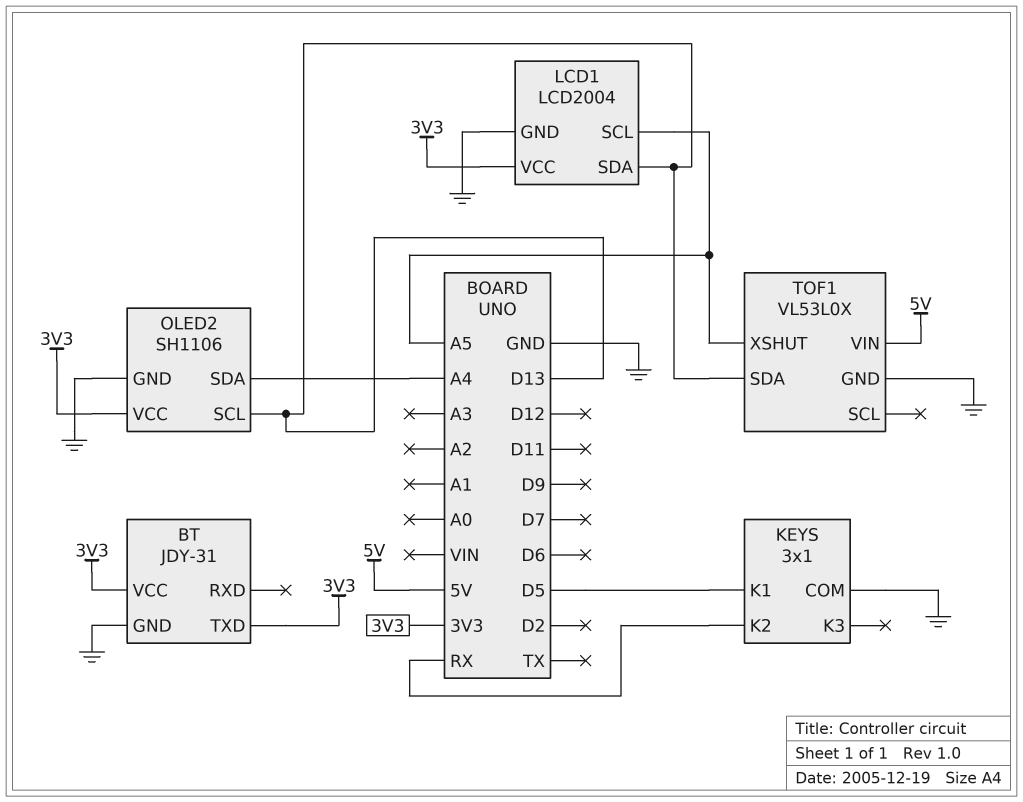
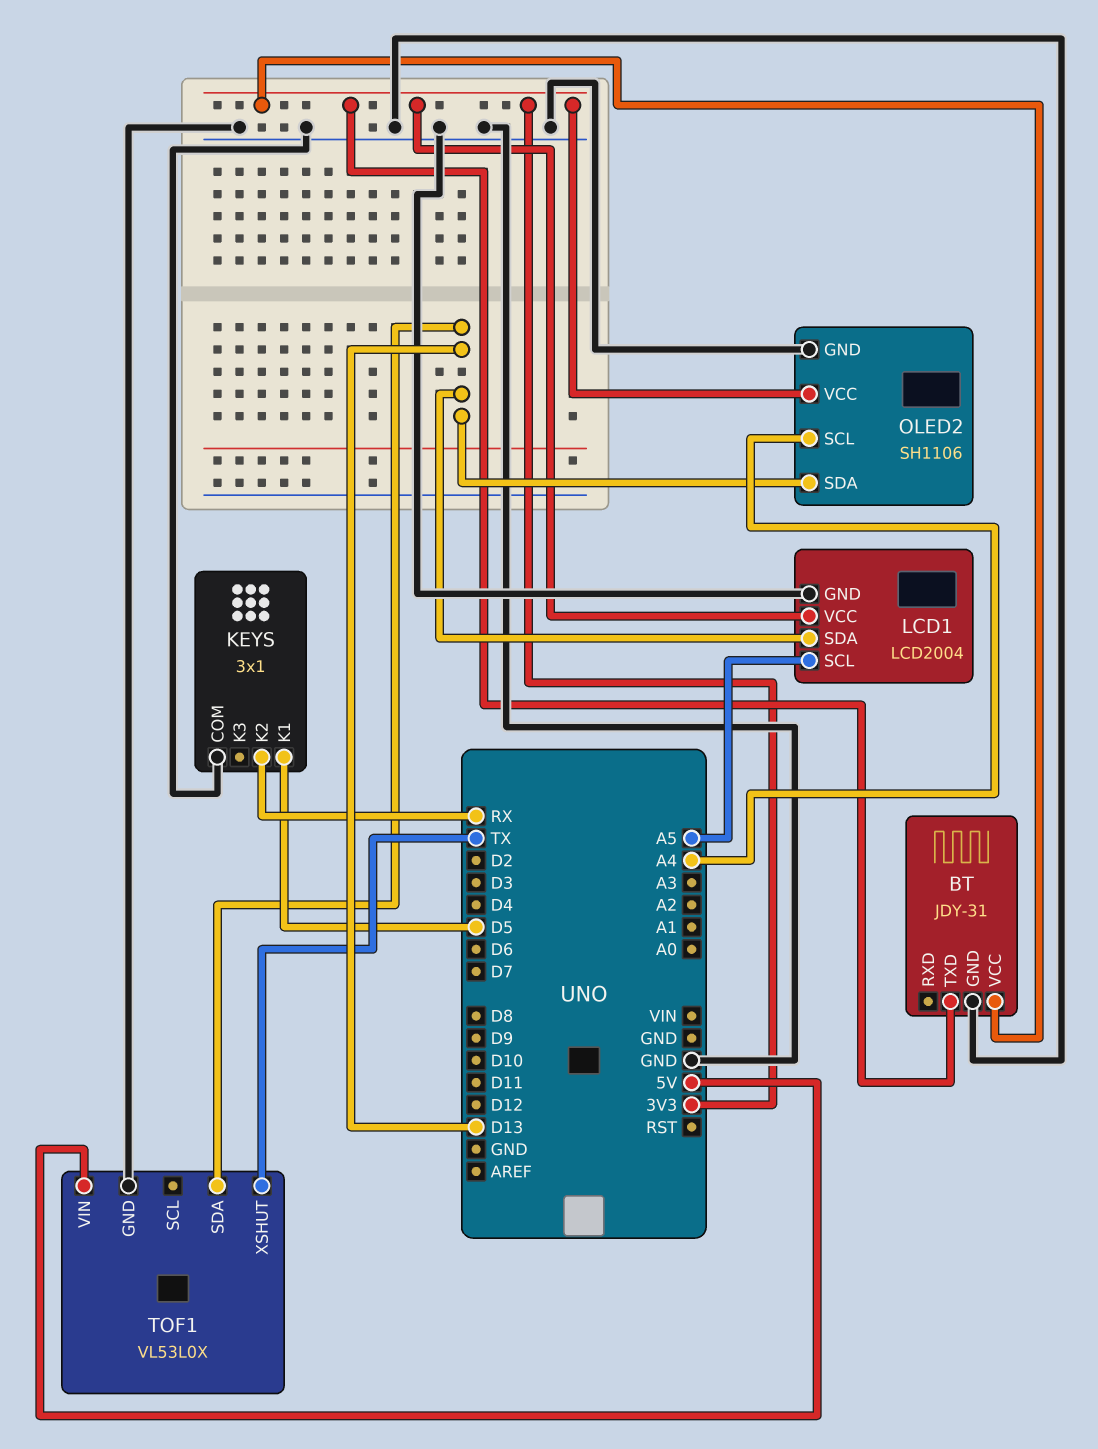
OLED2 pin SCL: D13 -> A4
OLED2 pin SDA: A4 -> D13
TOF1 pin XSHUT: A5 -> TX

